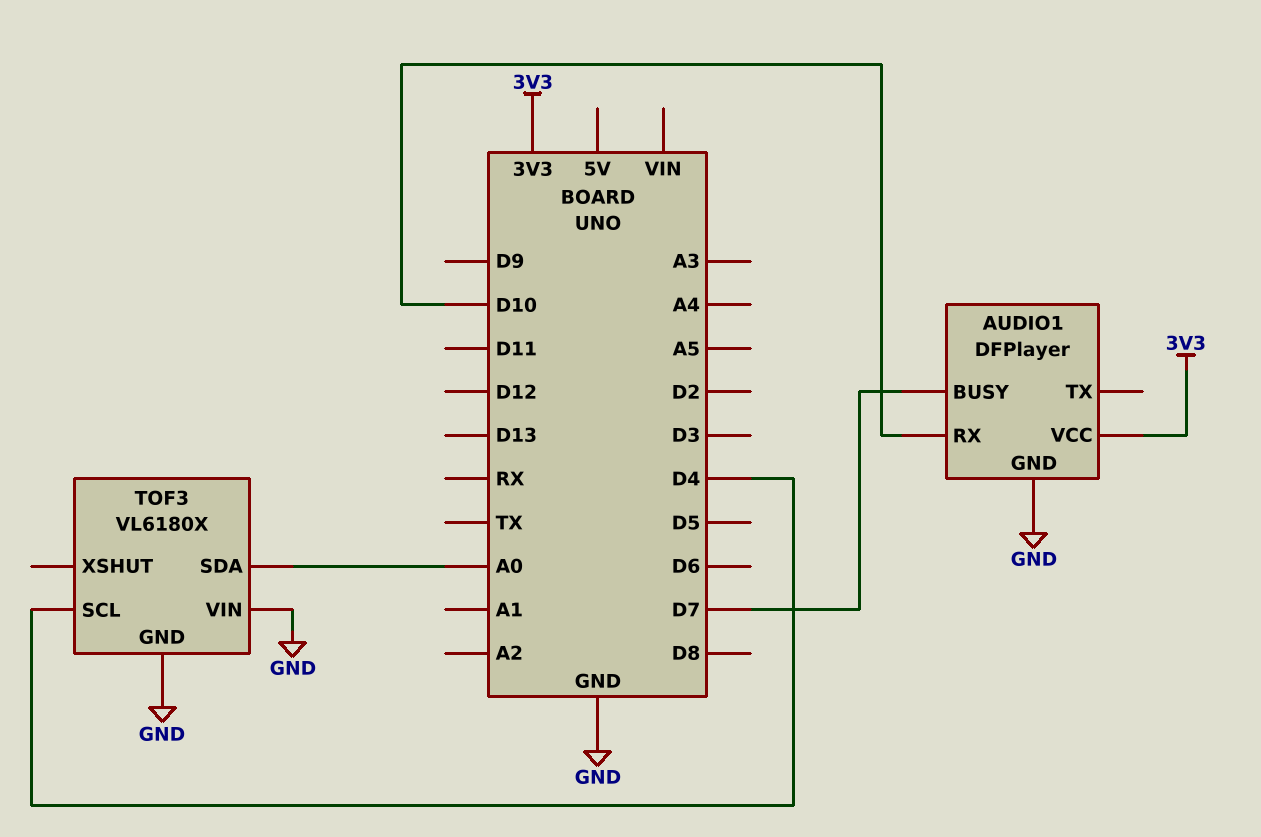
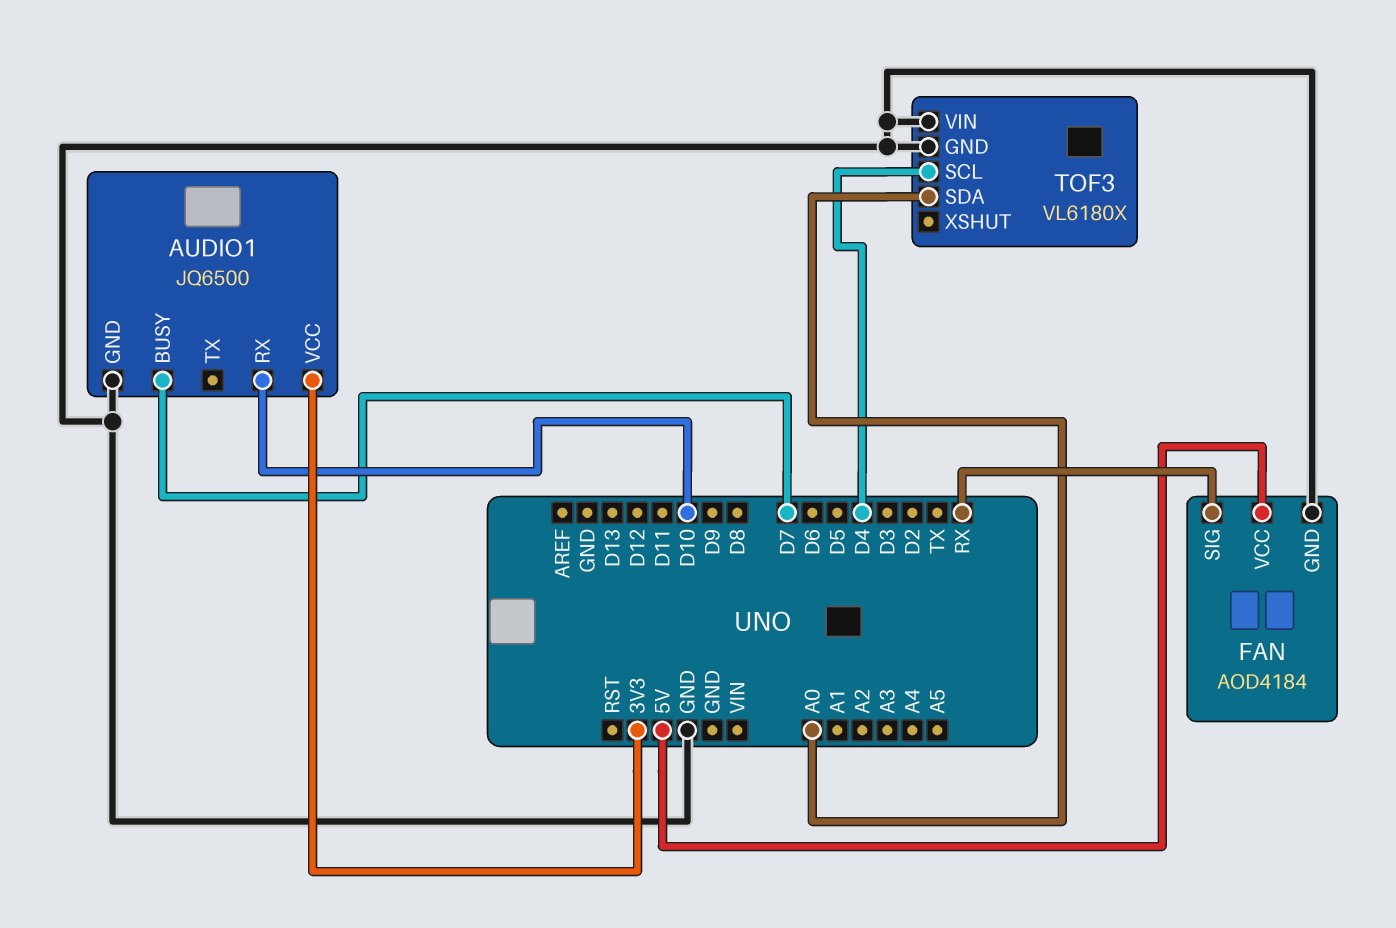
AUDIO1: DFPlayer -> JQ6500
FAN: none -> AOD4184
FAN pin GND: none -> GND
FAN pin SIG: none -> RX
FAN pin VCC: none -> 5V

